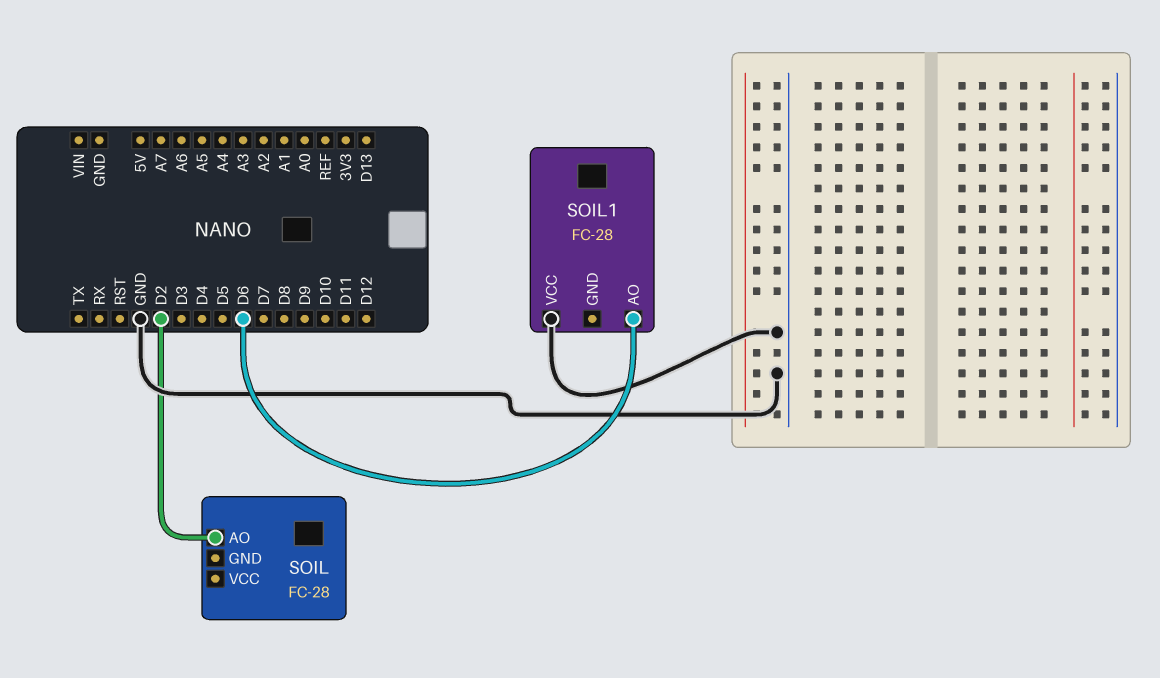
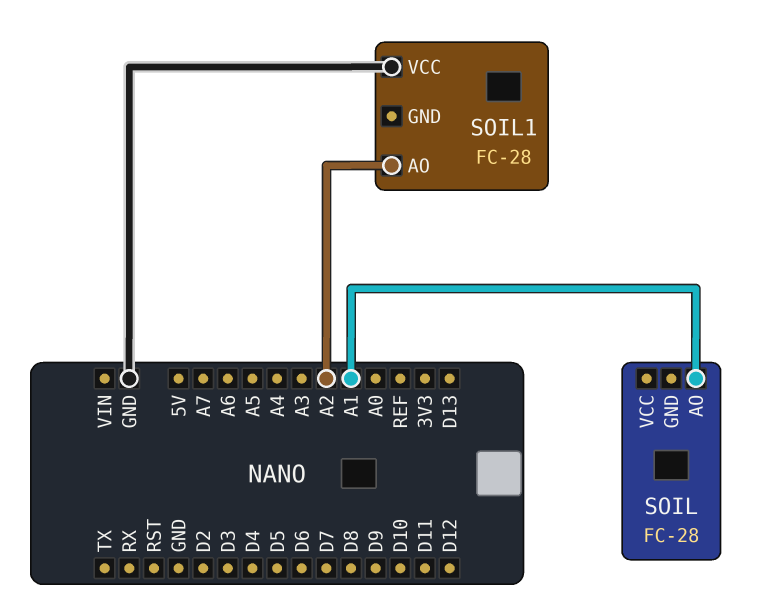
SOIL pin AO: D2 -> A1
SOIL1 pin AO: D6 -> A2

